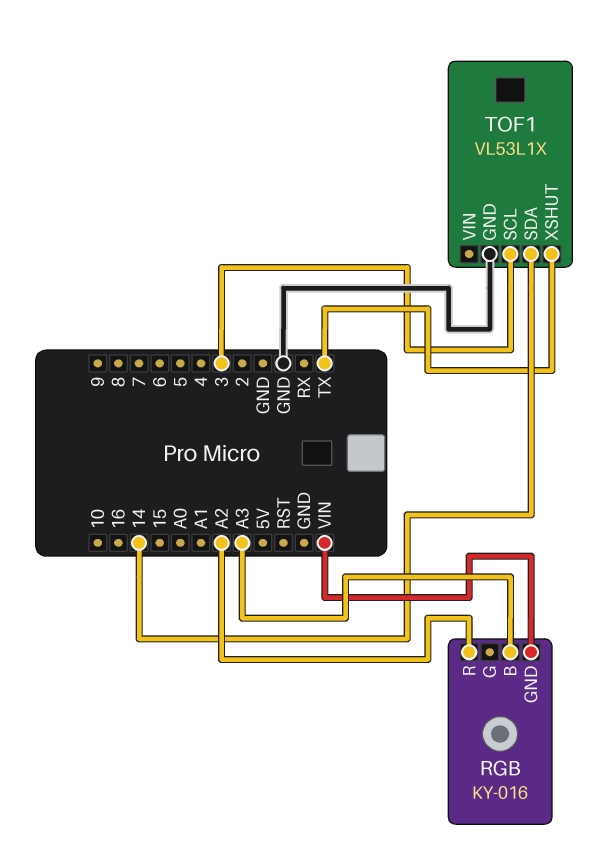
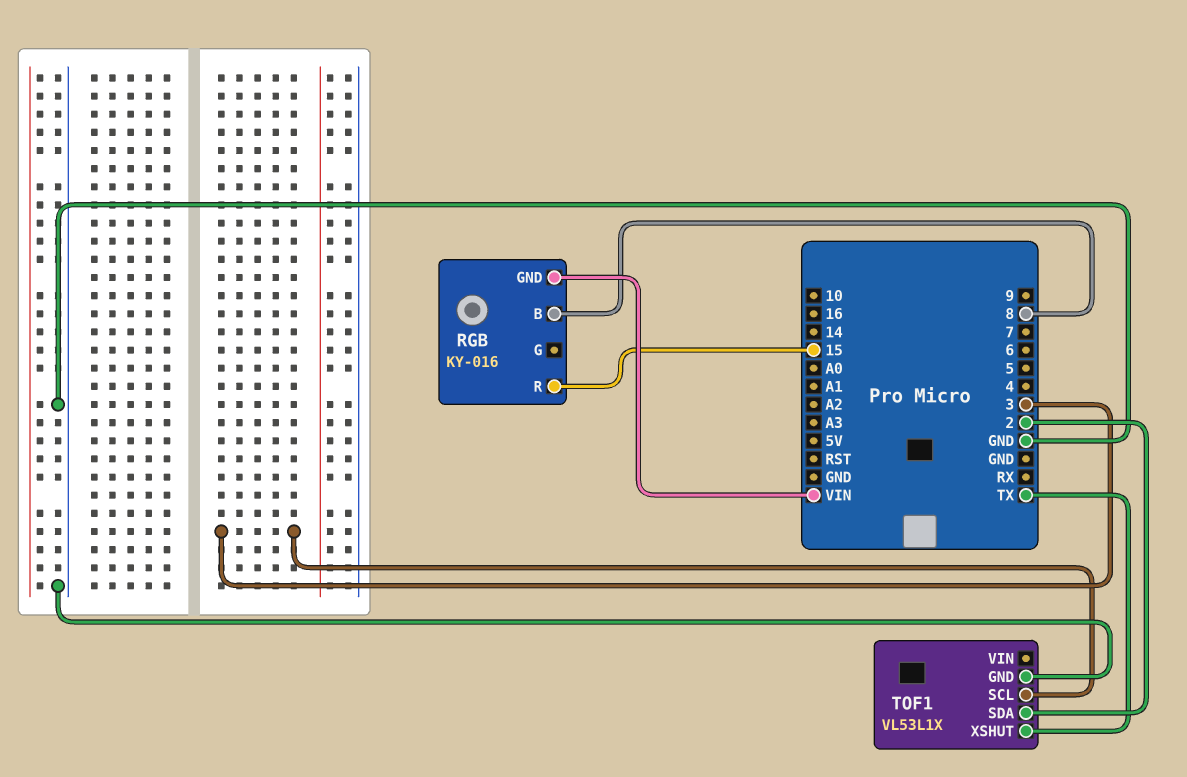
RGB pin B: A3 -> 8
RGB pin R: A2 -> 15
TOF1 pin SDA: 14 -> 2

